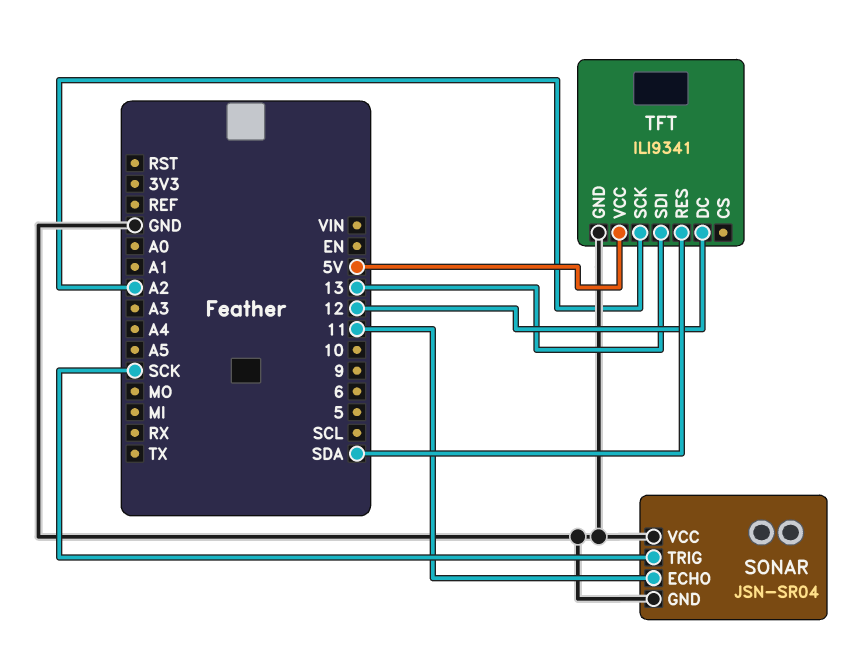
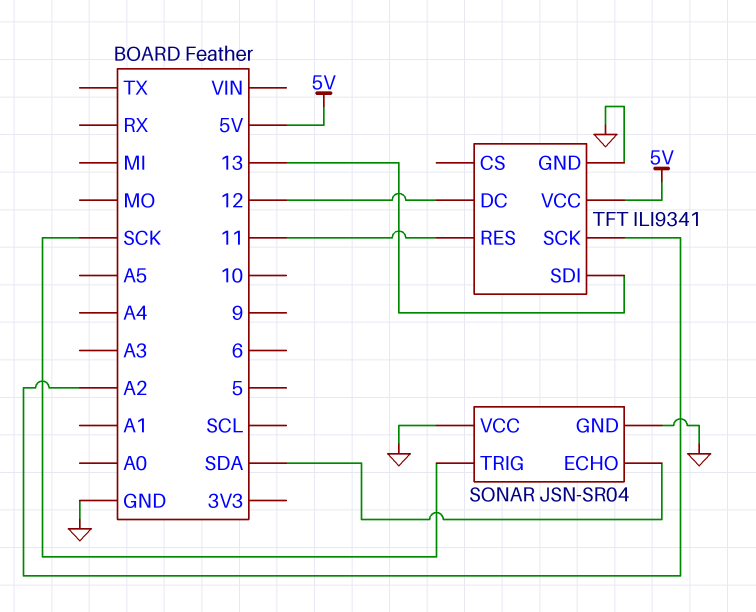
SONAR pin ECHO: 11 -> SDA
TFT pin RES: SDA -> 11

